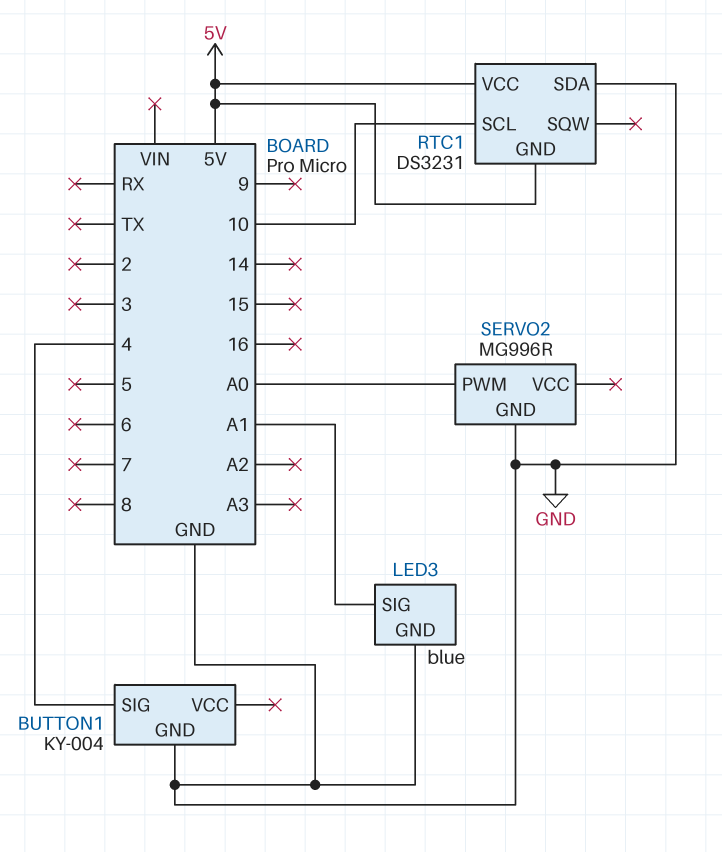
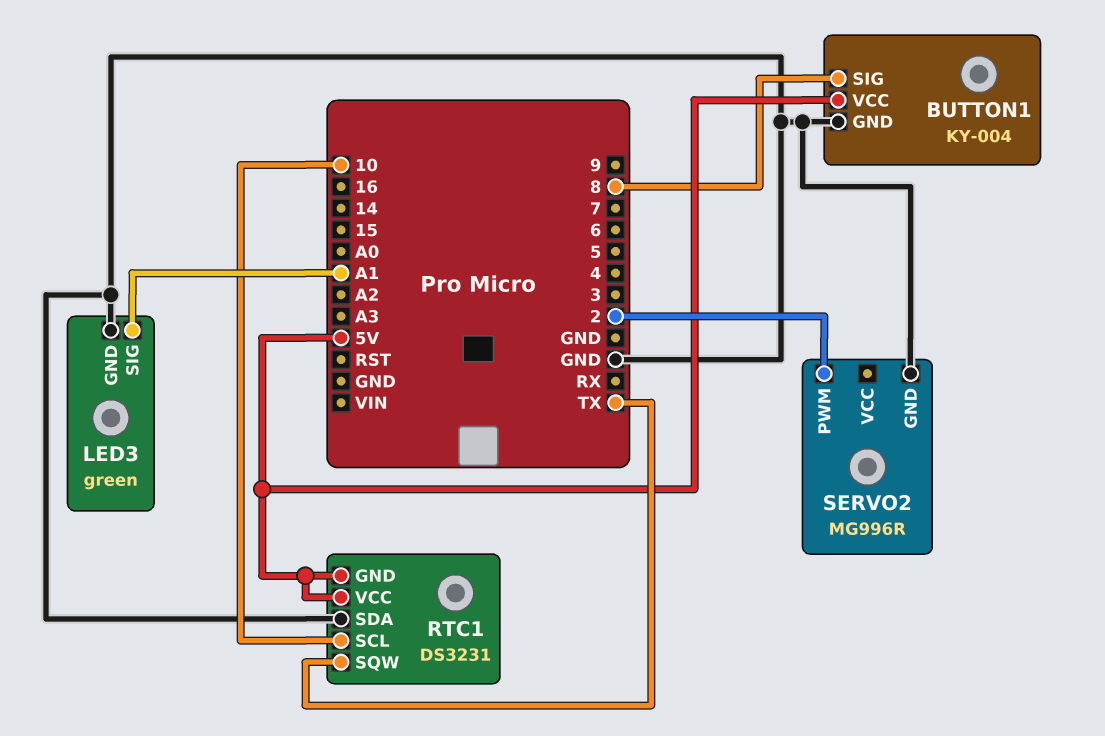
BUTTON1 pin SIG: 4 -> 8
BUTTON1 pin VCC: none -> 5V
LED3: blue -> green
RTC1 pin SQW: none -> TX
SERVO2 pin PWM: A0 -> 2

